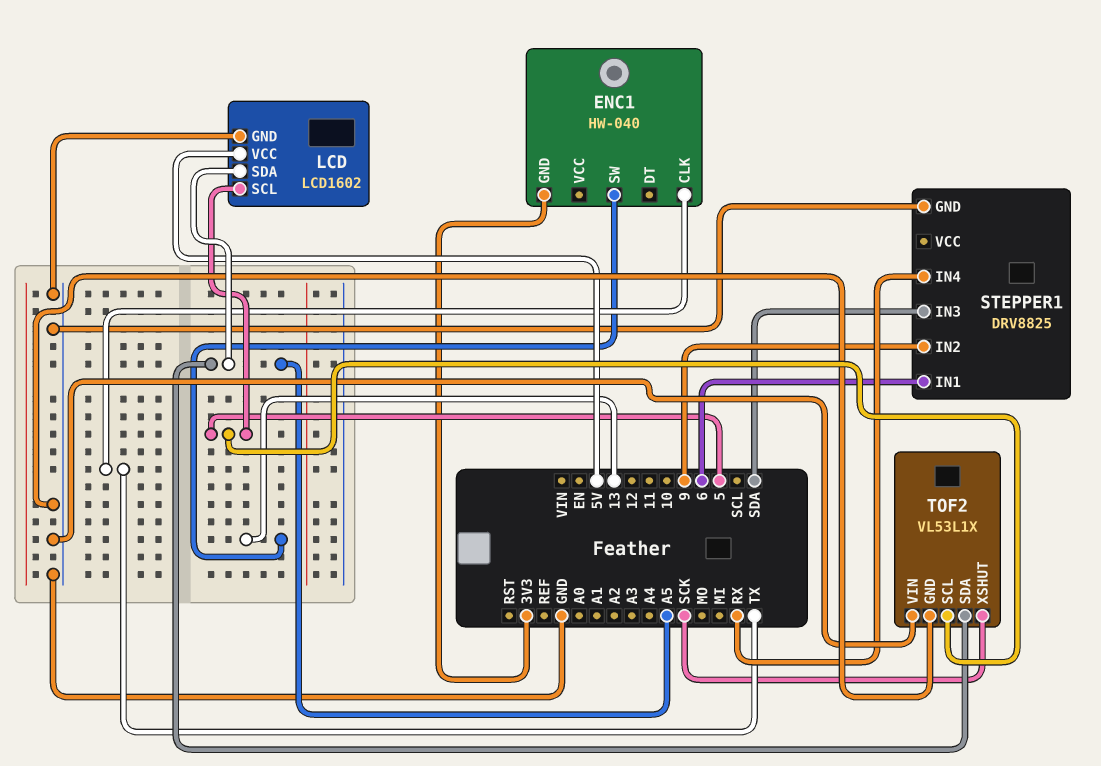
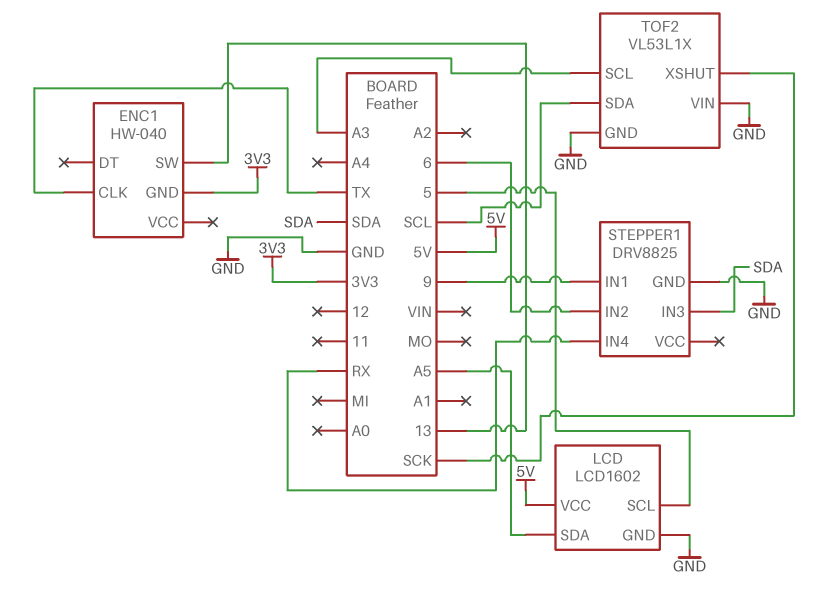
STEPPER1 pin IN1: 6 -> 9
STEPPER1 pin IN2: 9 -> 6
TOF2 pin SCL: 5 -> A3
TOF2 pin SDA: A5 -> SCL

